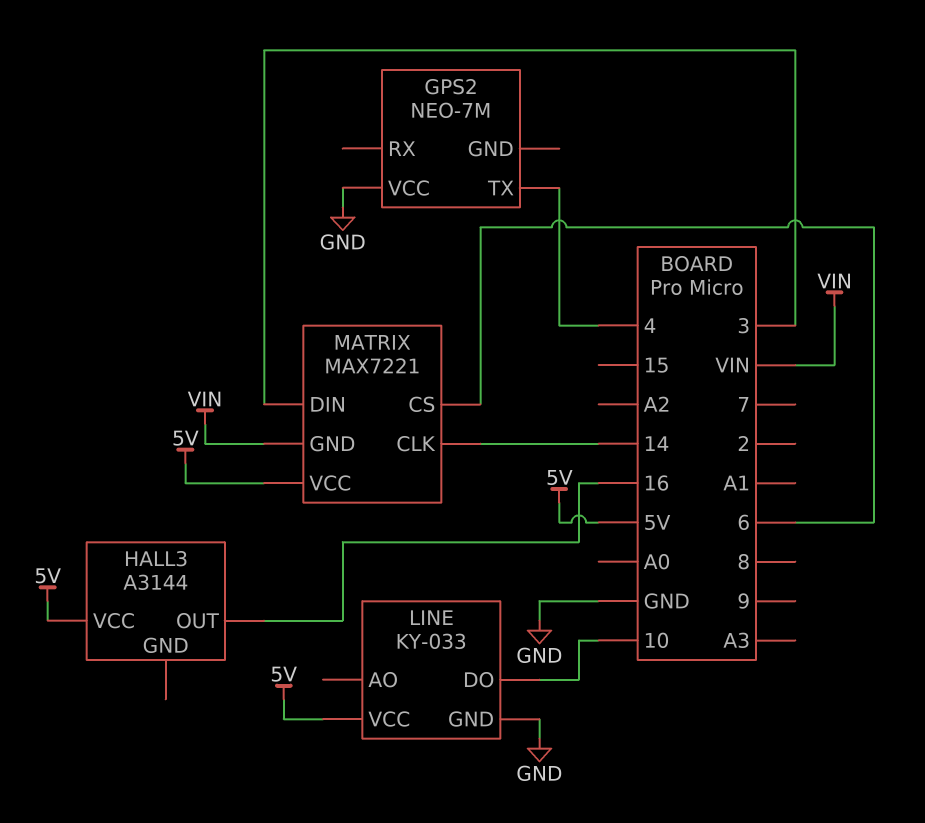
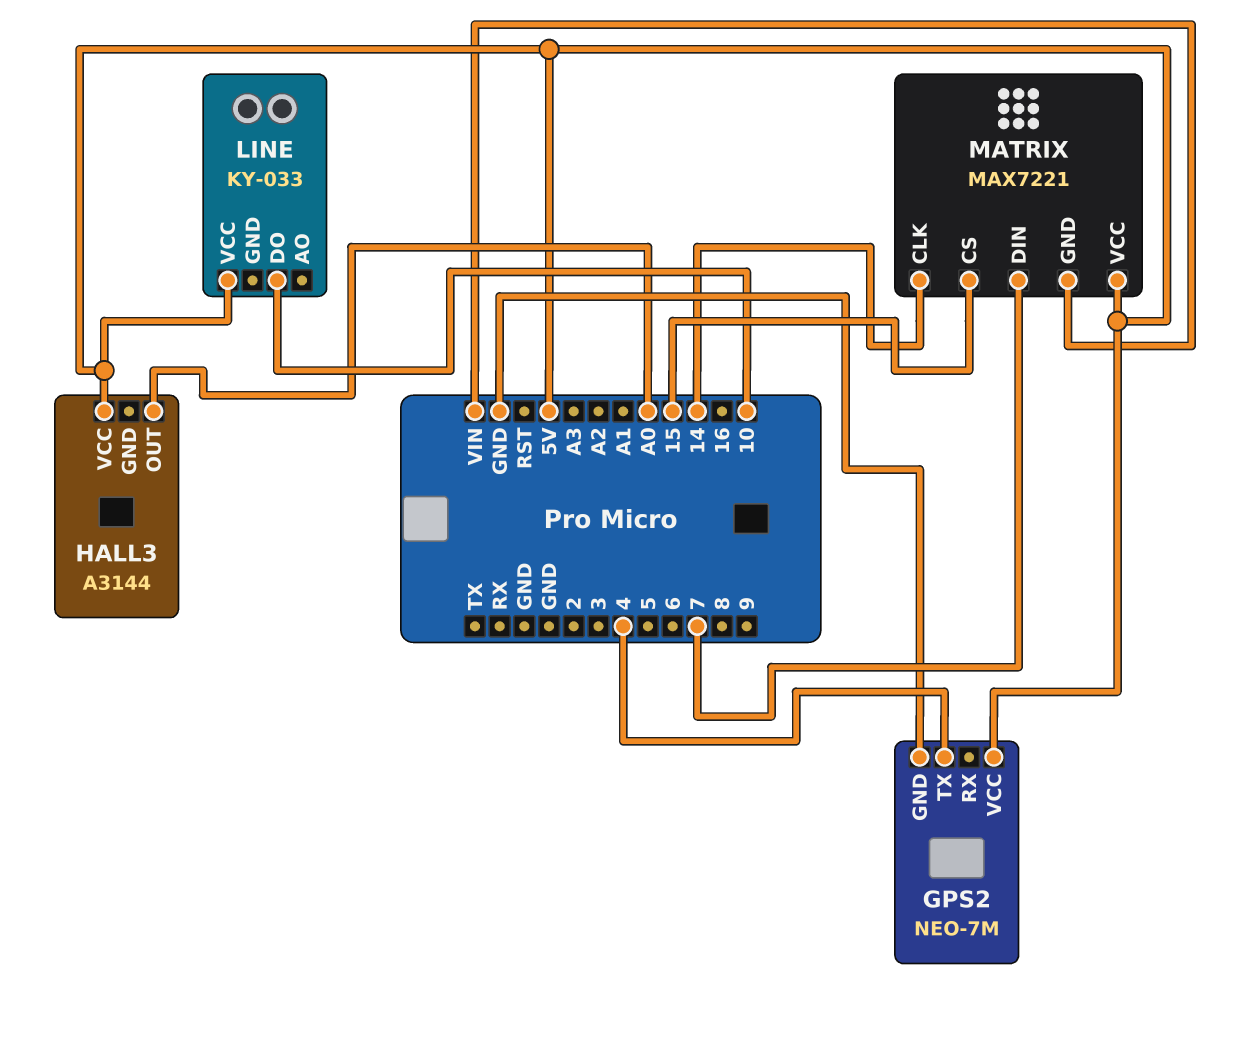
GPS2 pin GND: none -> GND
GPS2 pin VCC: GND -> 5V
HALL3 pin OUT: 16 -> A0
LINE pin GND: GND -> none
MATRIX pin CS: 6 -> 15
MATRIX pin DIN: 3 -> 7

